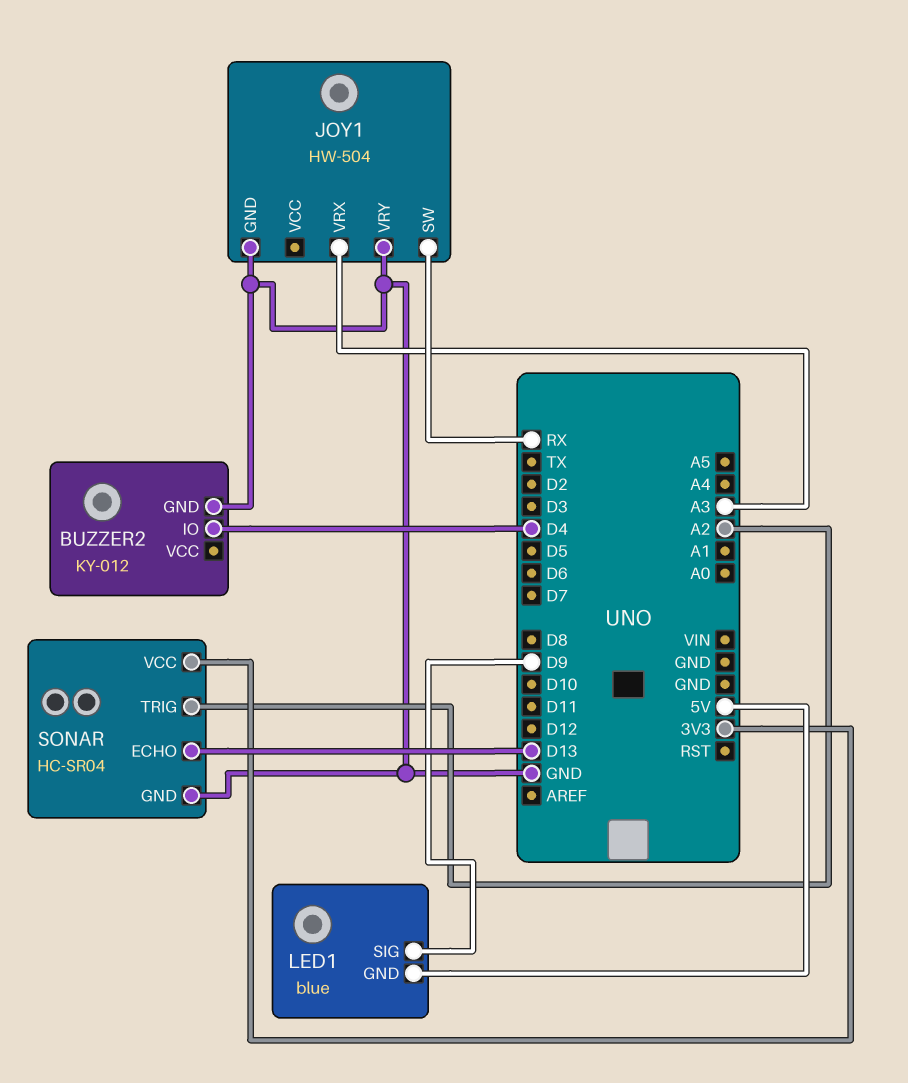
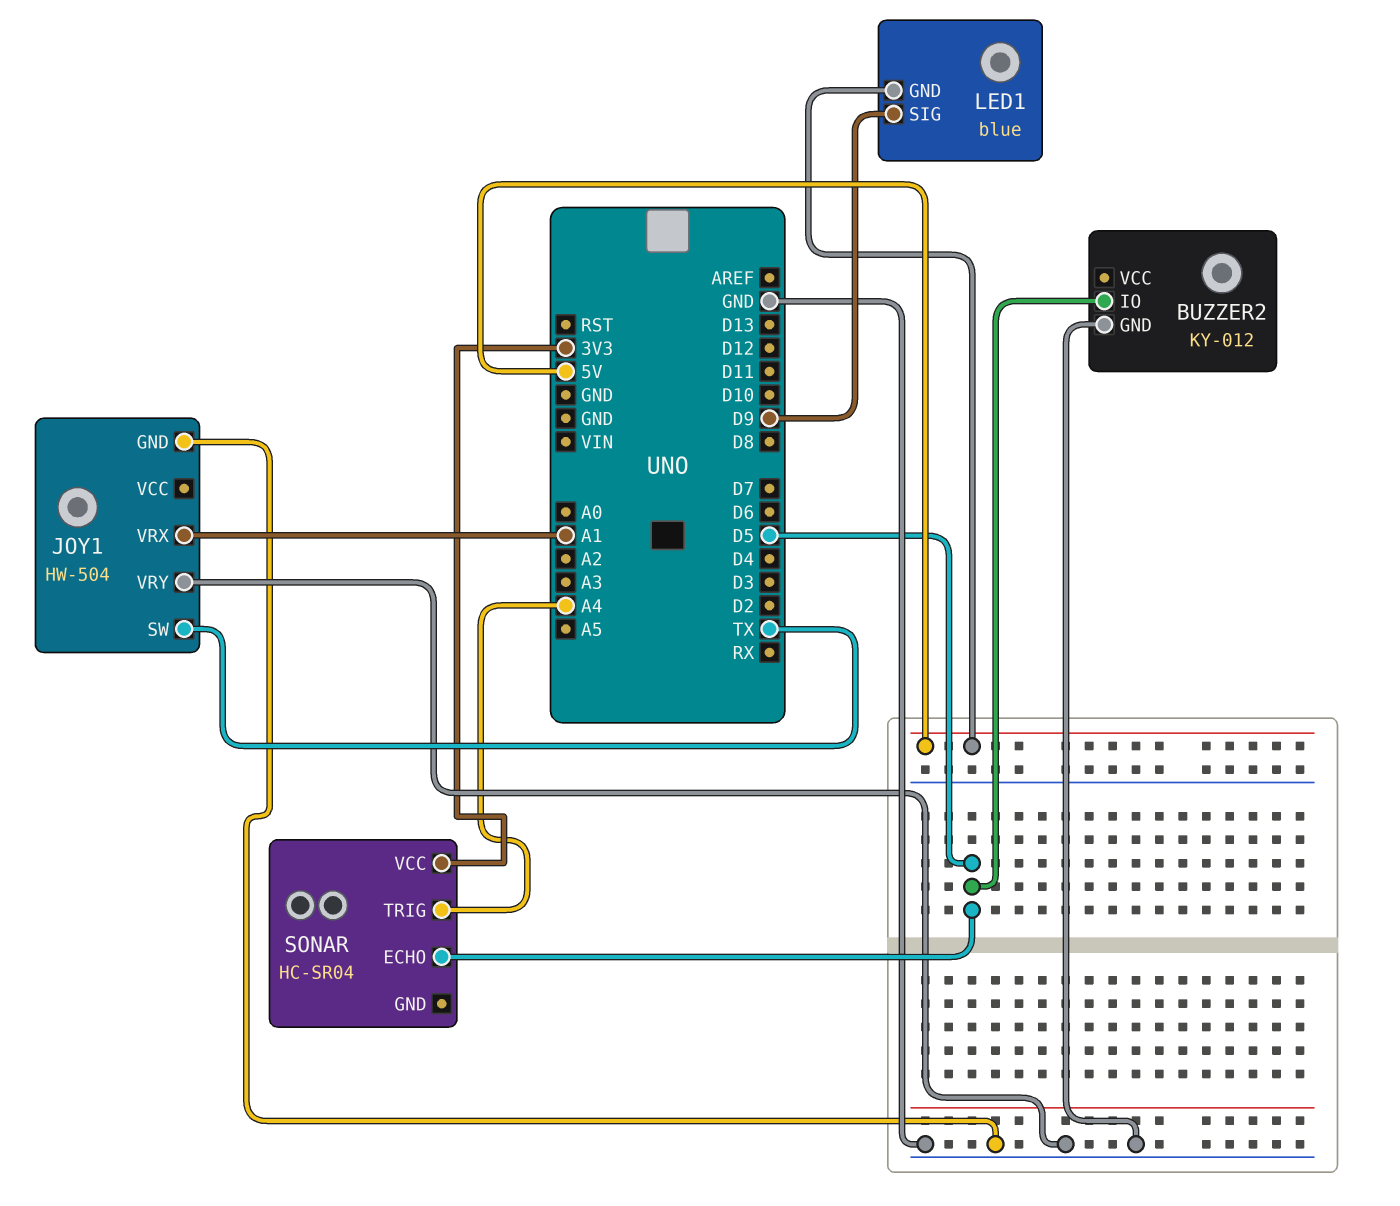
BUZZER2 pin IO: D4 -> D5
JOY1 pin SW: RX -> TX
JOY1 pin VRX: A3 -> A1
SONAR pin ECHO: D13 -> D5
SONAR pin GND: GND -> none
SONAR pin TRIG: A2 -> A4

